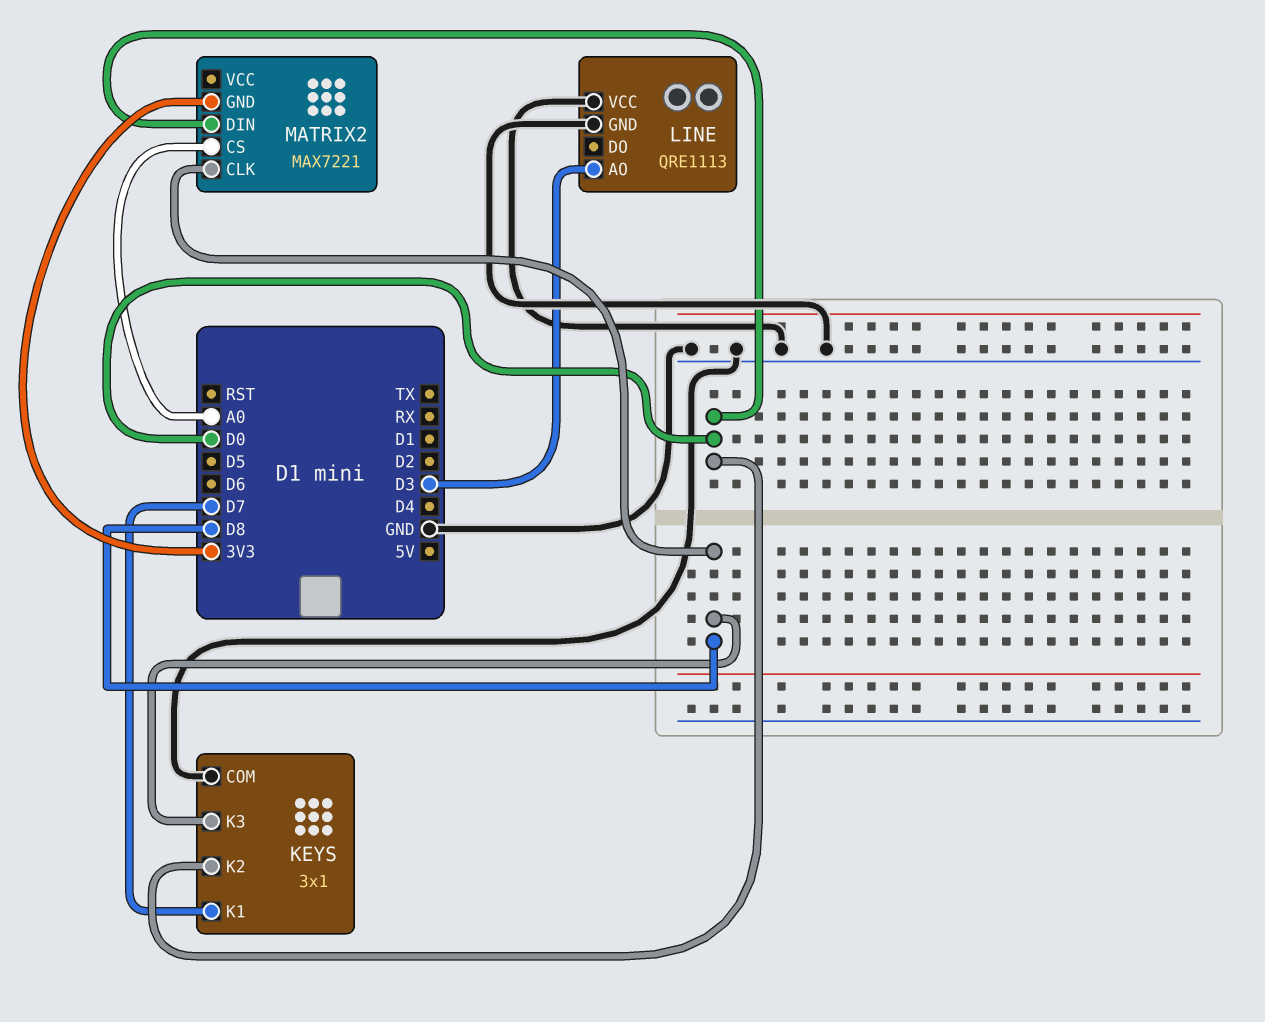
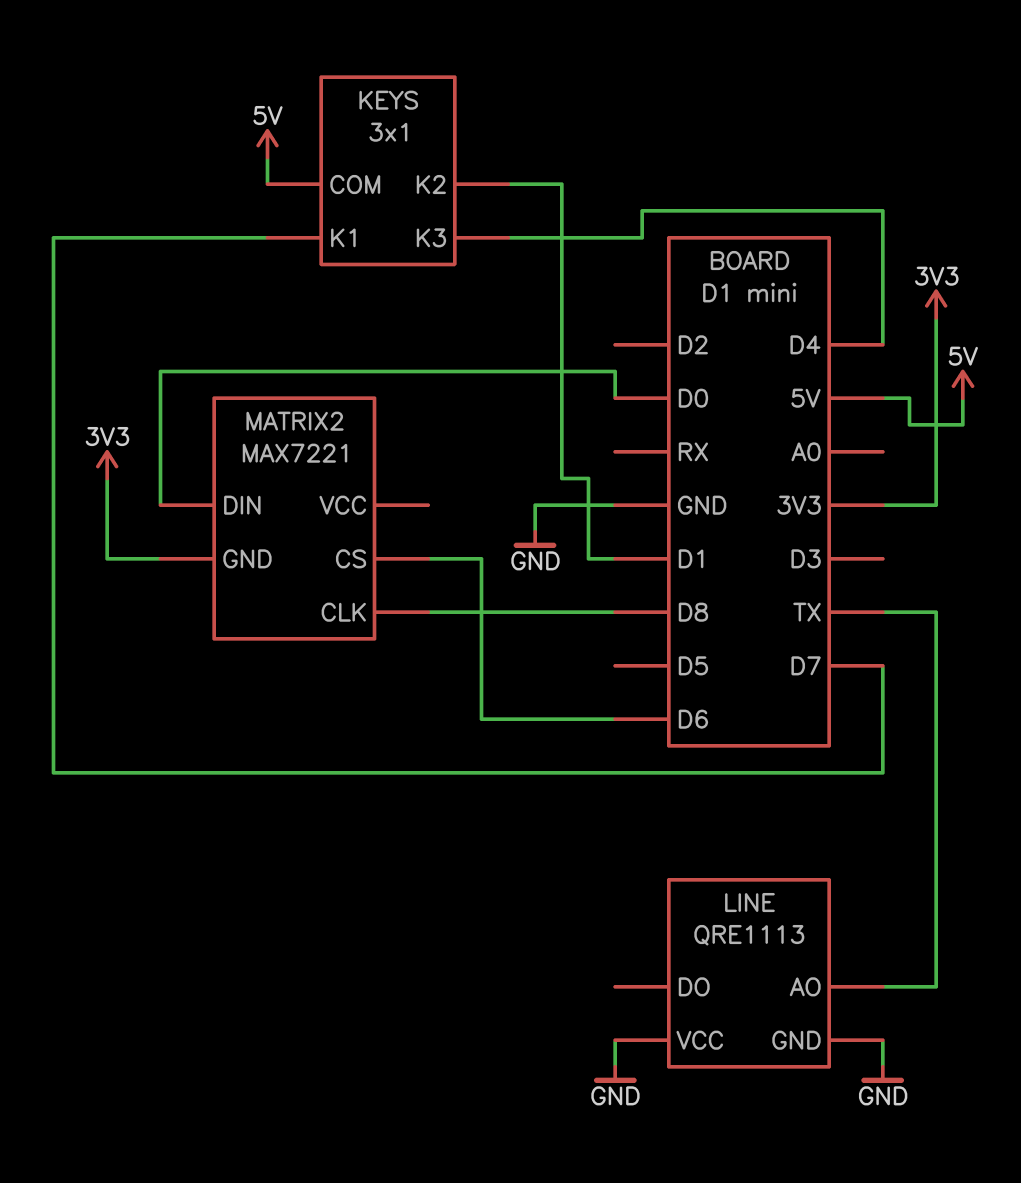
KEYS pin COM: GND -> 5V
KEYS pin K2: D0 -> D1
KEYS pin K3: D8 -> D4
LINE pin AO: D3 -> TX
MATRIX2 pin CS: A0 -> D6

